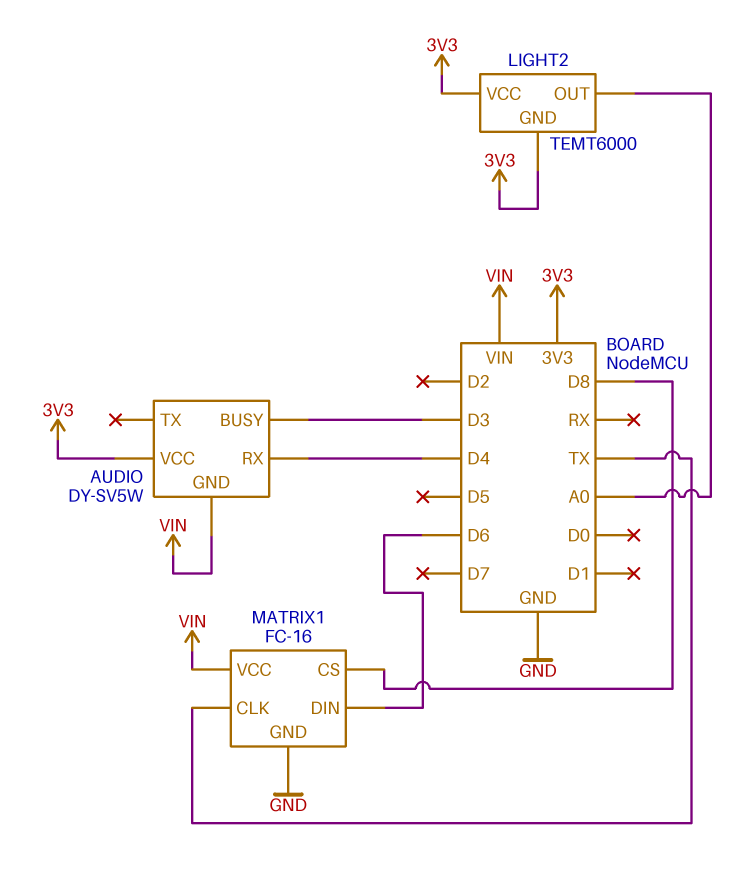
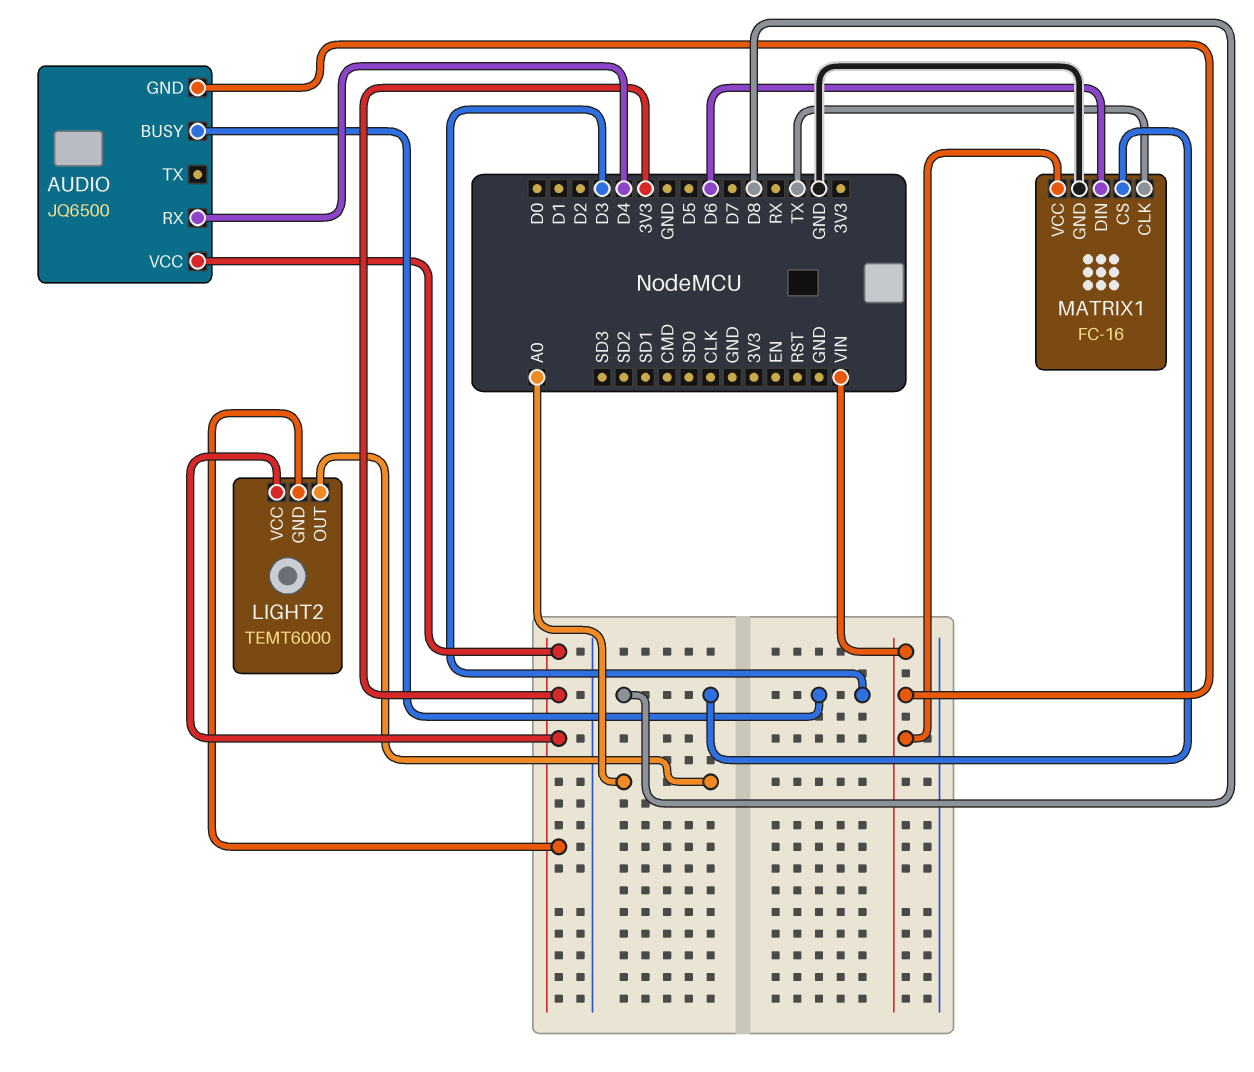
AUDIO: DY-SV5W -> JQ6500

